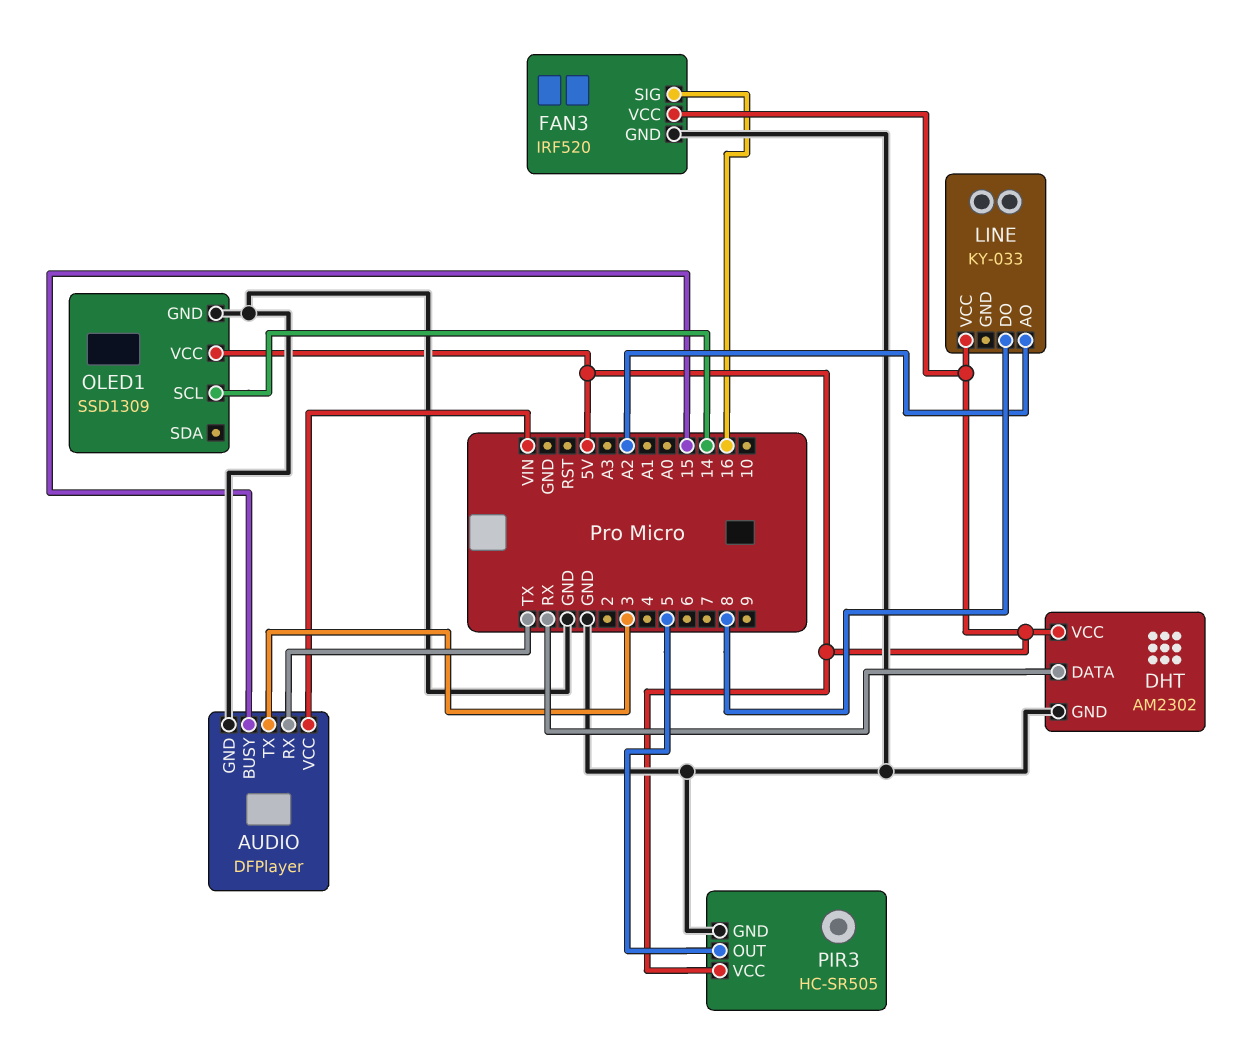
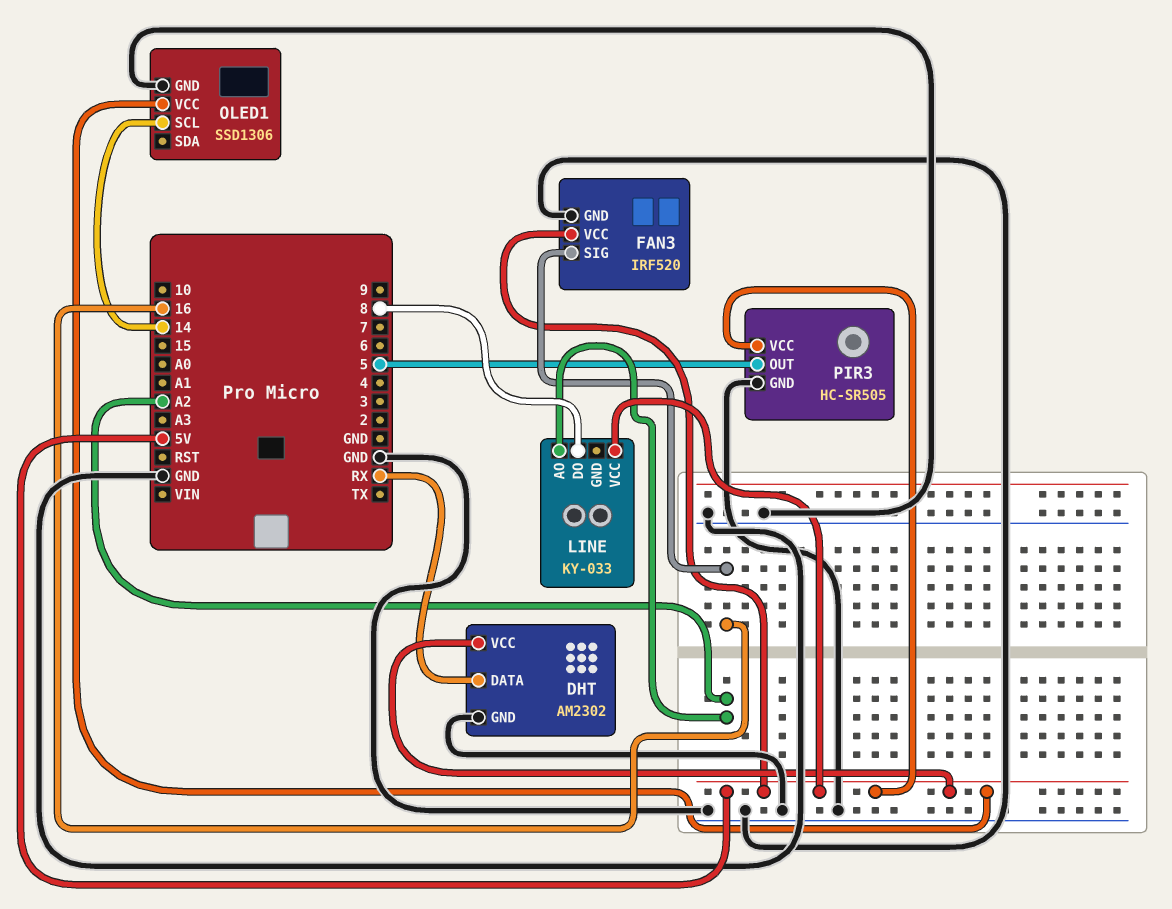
AUDIO: DFPlayer -> none
AUDIO pin BUSY: 15 -> none
AUDIO pin GND: GND -> none
AUDIO pin RX: TX -> none
AUDIO pin TX: 3 -> none
AUDIO pin VCC: VIN -> none
OLED1: SSD1309 -> SSD1306

